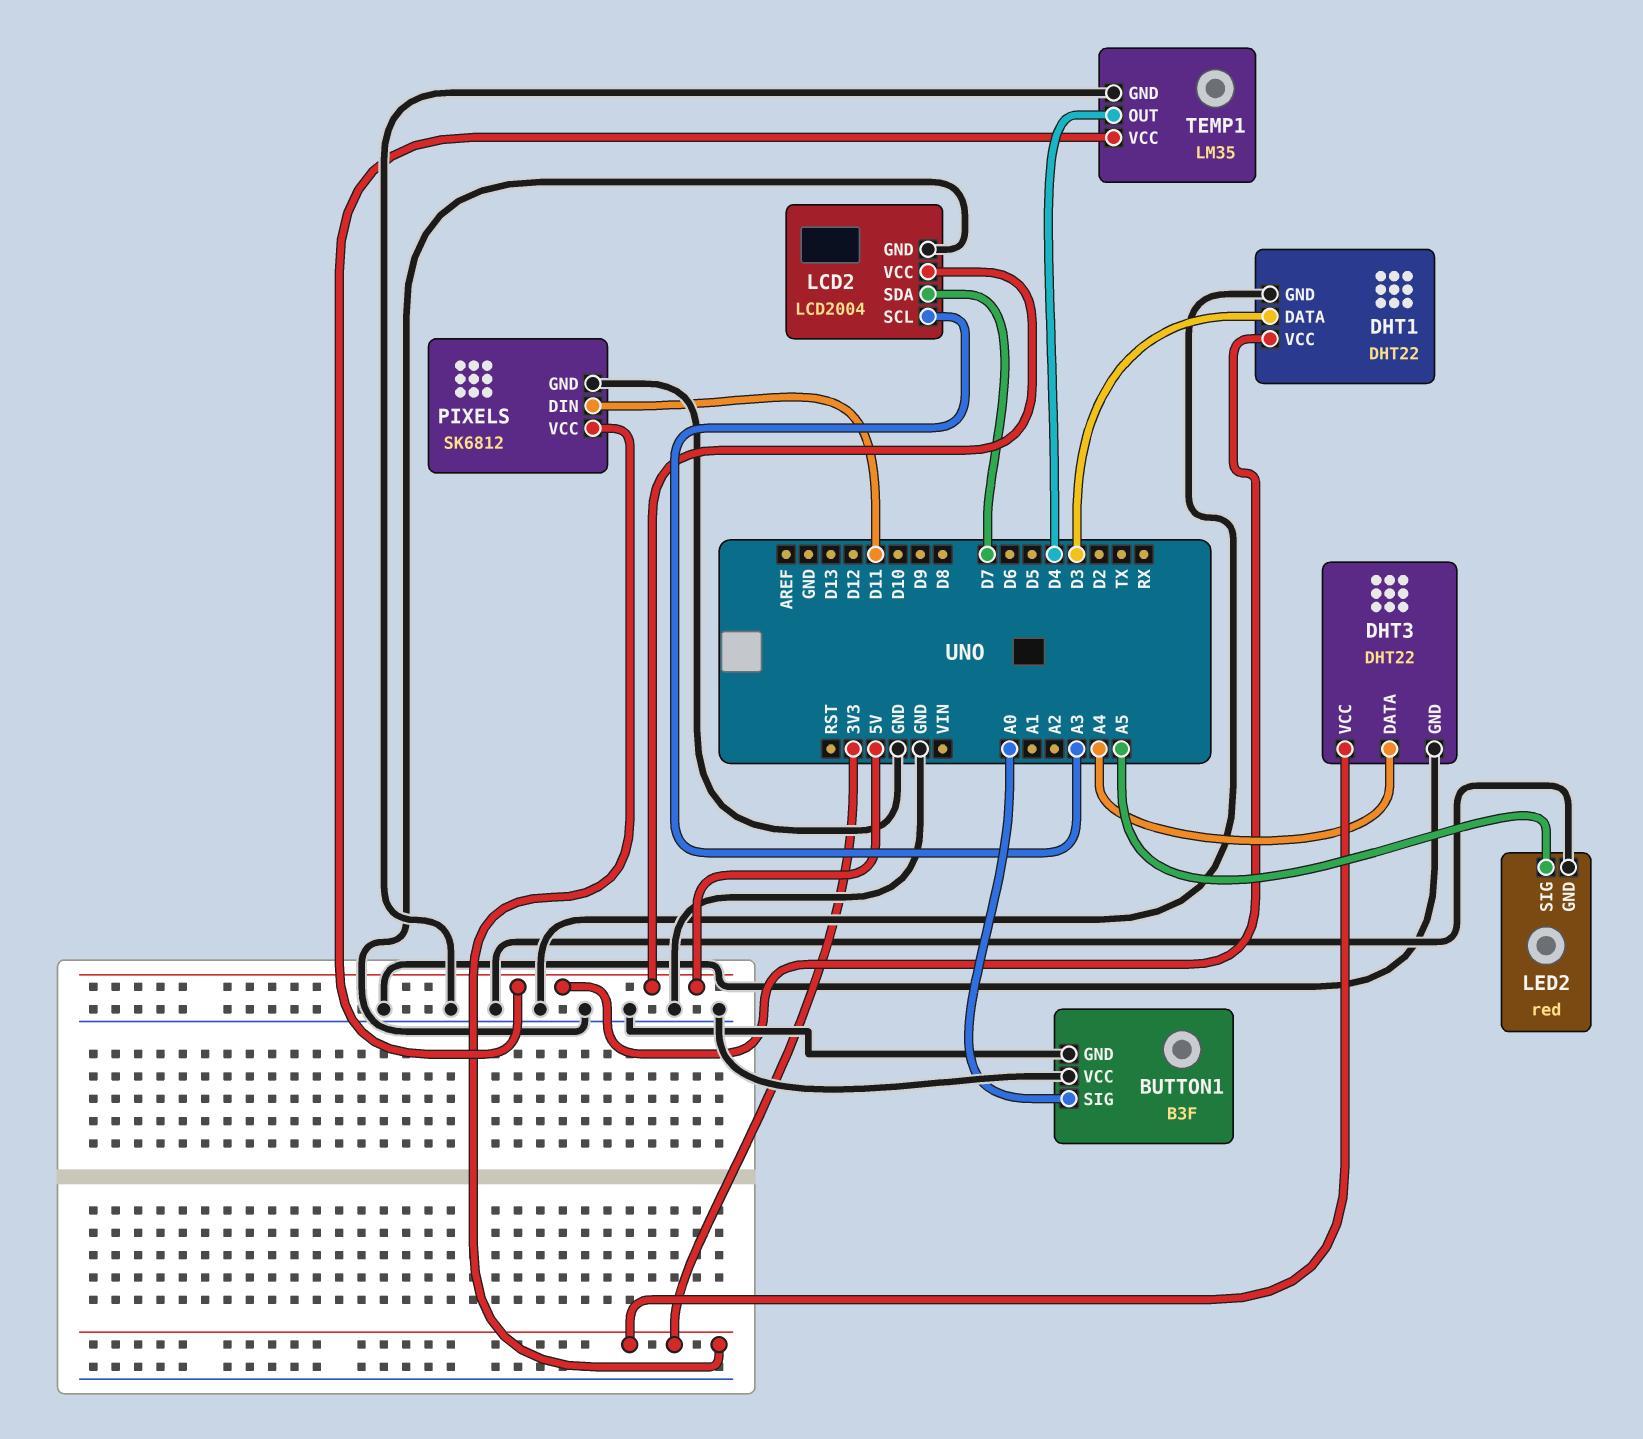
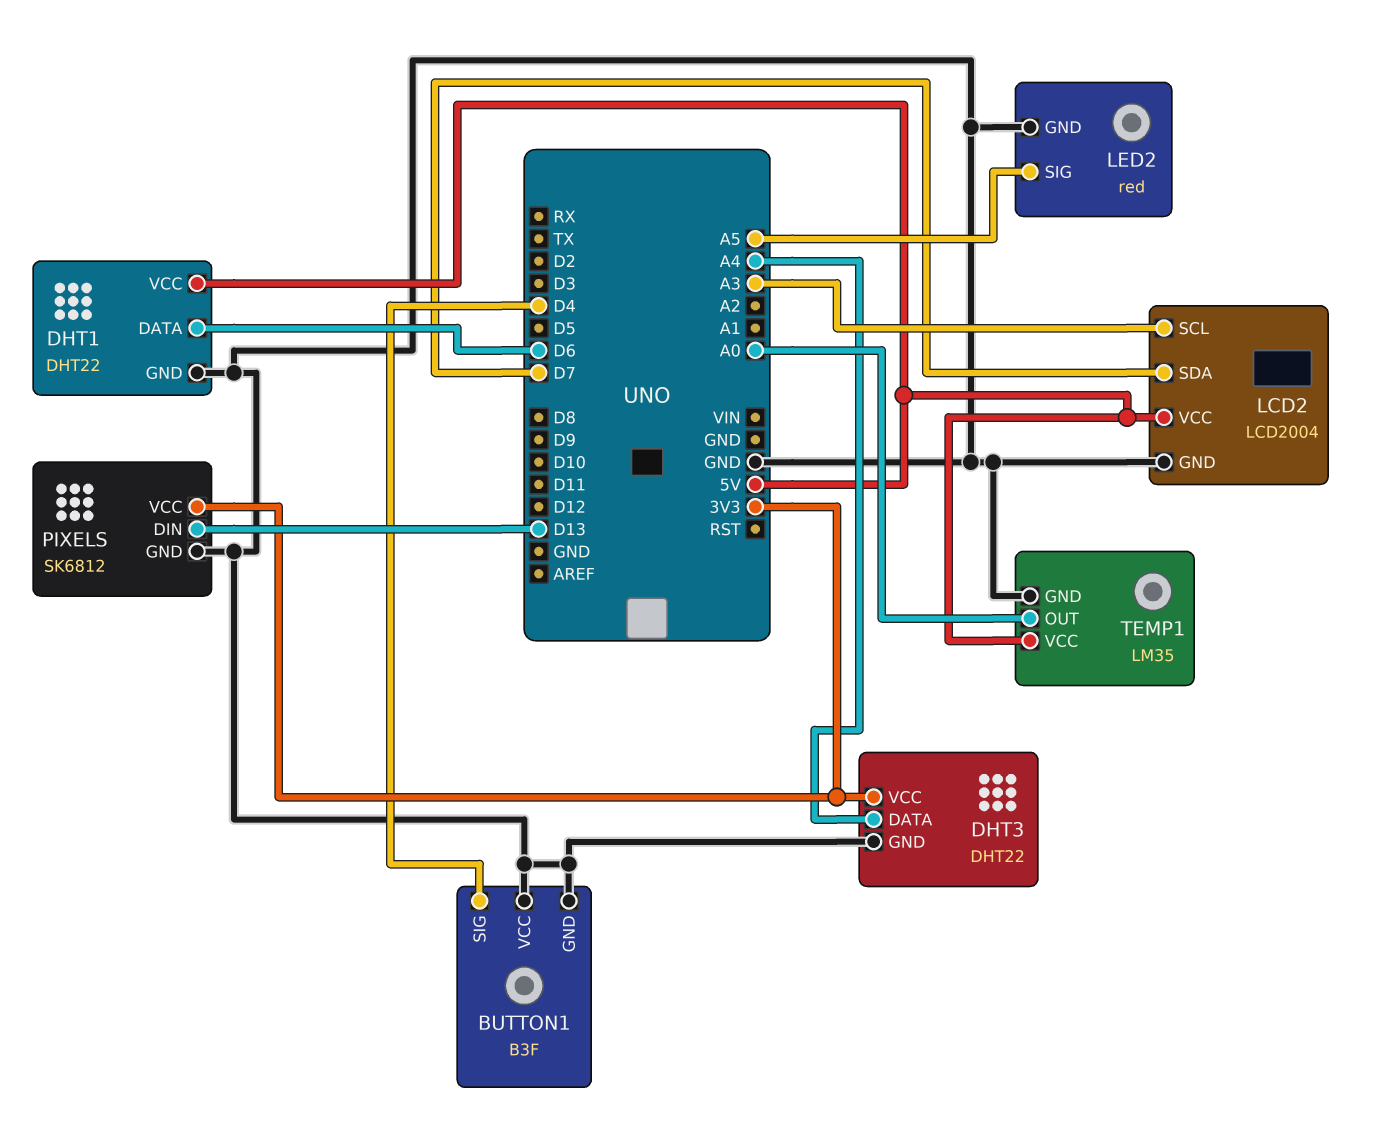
BUTTON1 pin SIG: A0 -> D4
DHT1 pin DATA: D3 -> D6
PIXELS pin DIN: D11 -> D13
TEMP1 pin OUT: D4 -> A0

